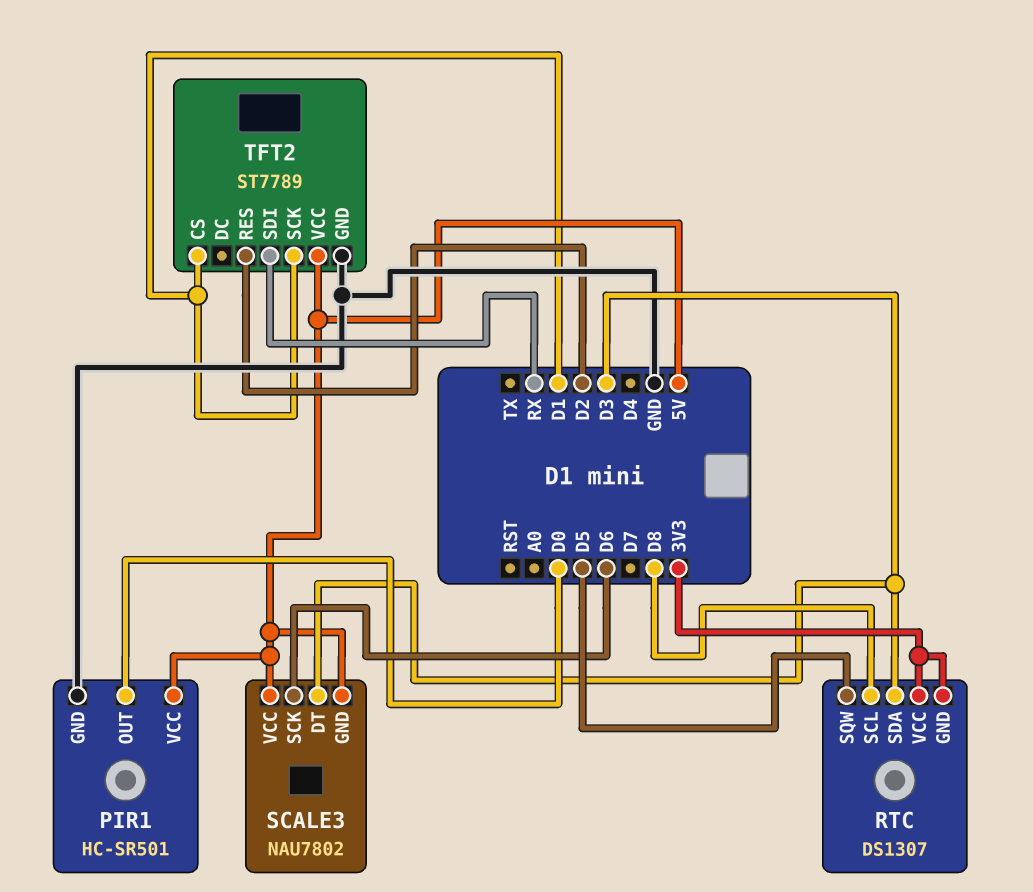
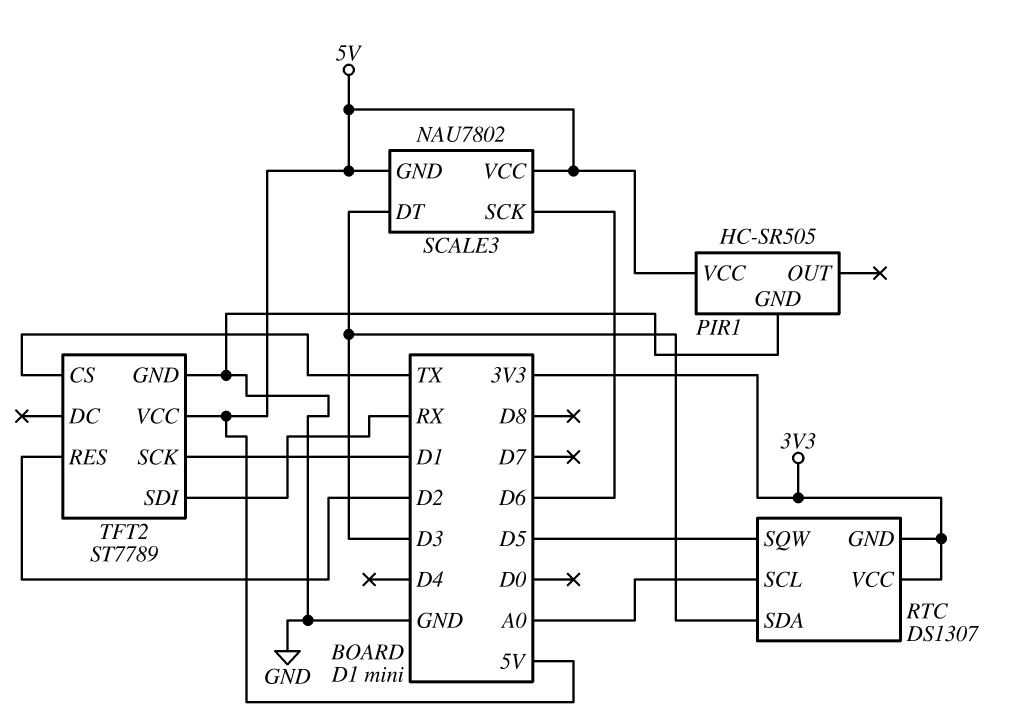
PIR1: HC-SR501 -> HC-SR505
PIR1 pin OUT: D0 -> none
RTC pin SCL: D8 -> A0
TFT2 pin CS: D1 -> TX

